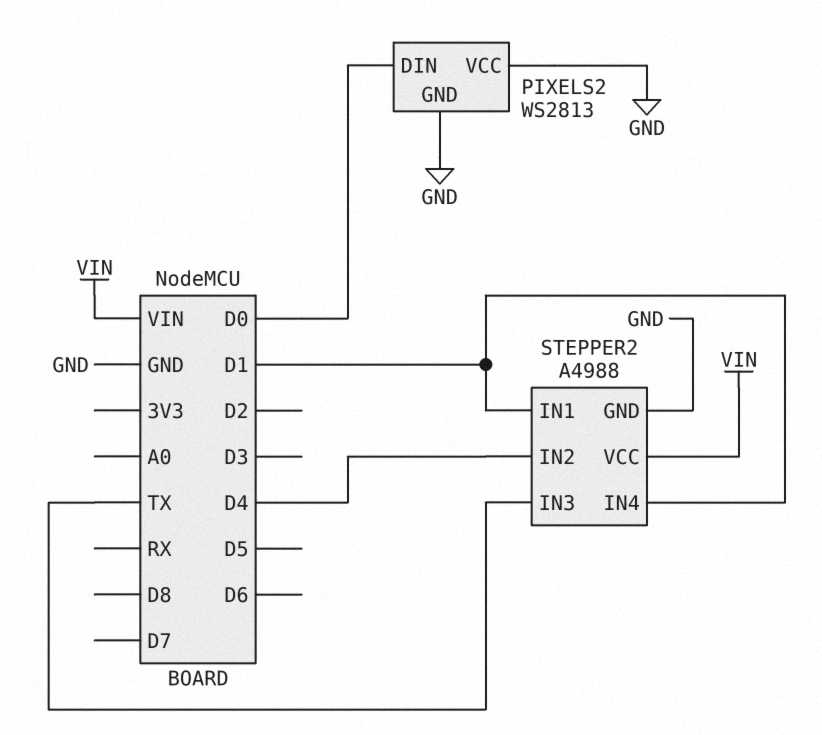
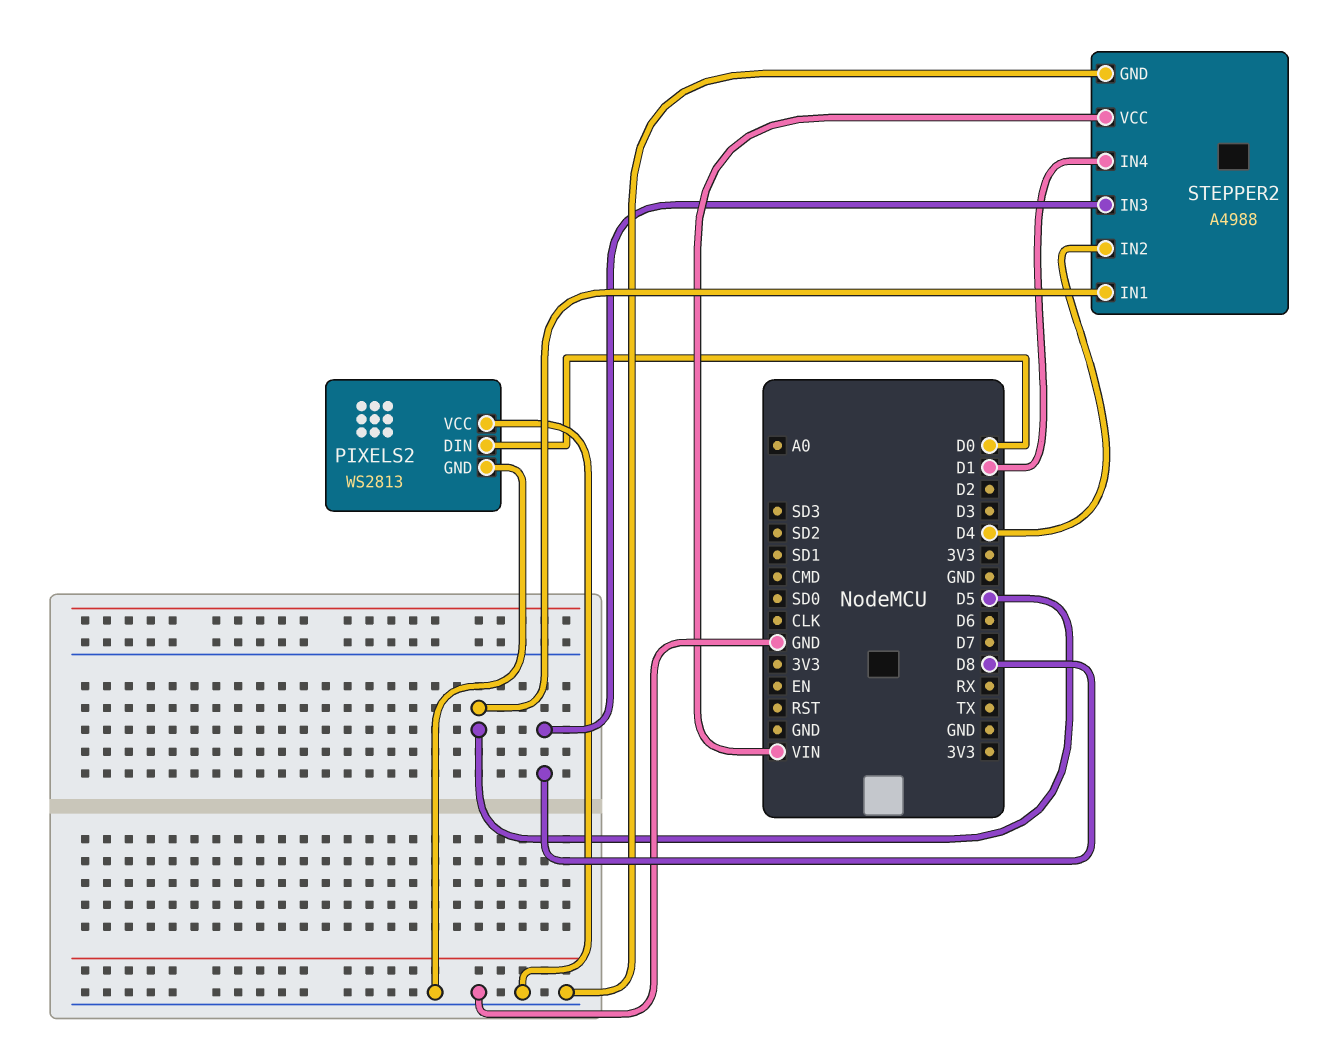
STEPPER2 pin IN1: D1 -> D5
STEPPER2 pin IN3: TX -> D8

